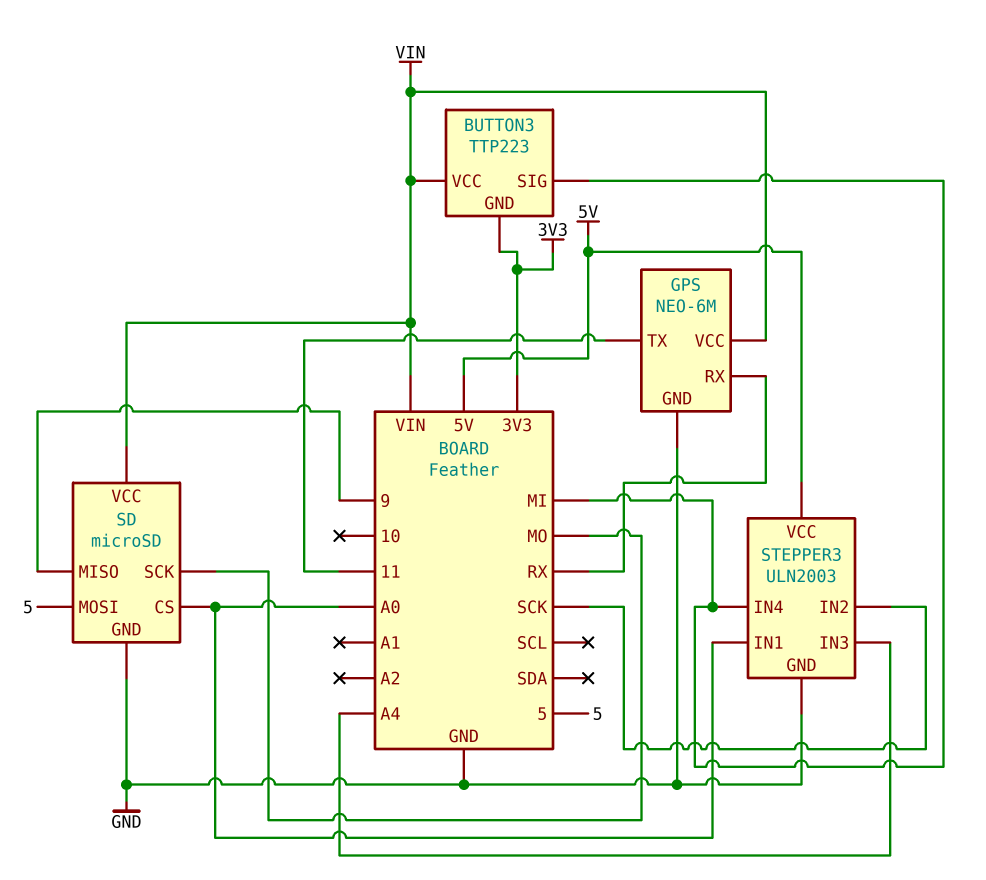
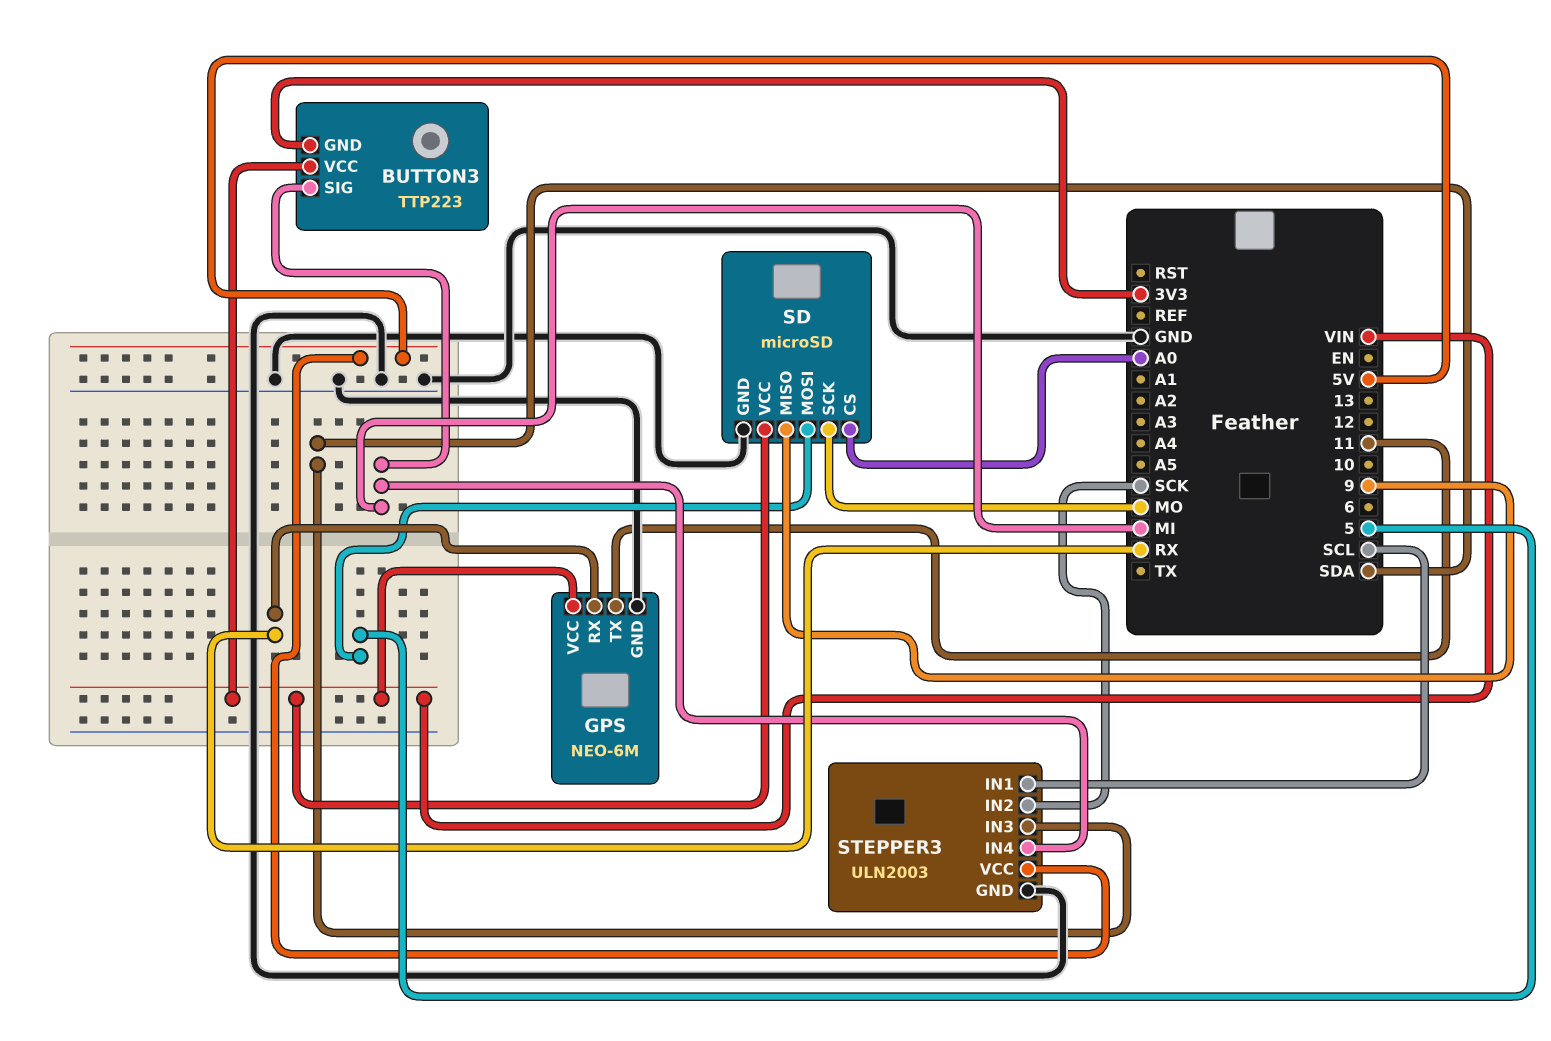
STEPPER3 pin IN1: A0 -> SCL
STEPPER3 pin IN3: A4 -> SDA

